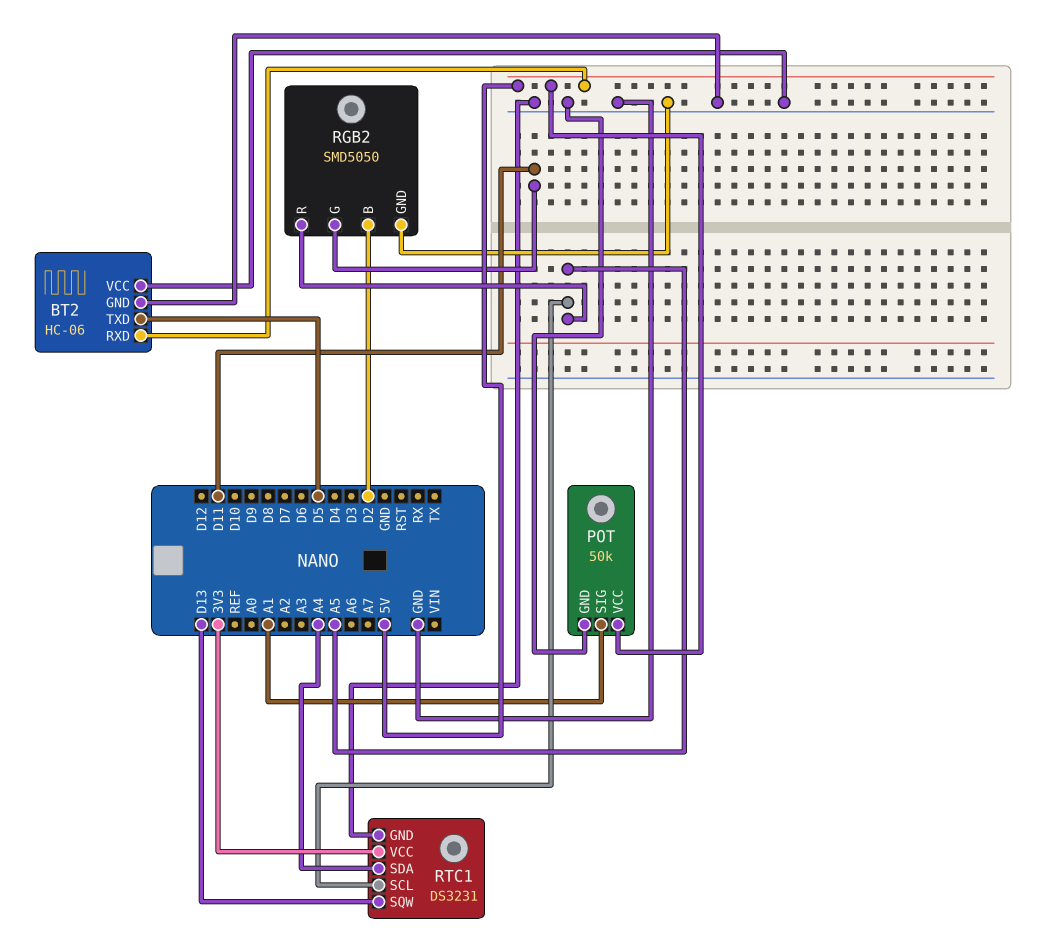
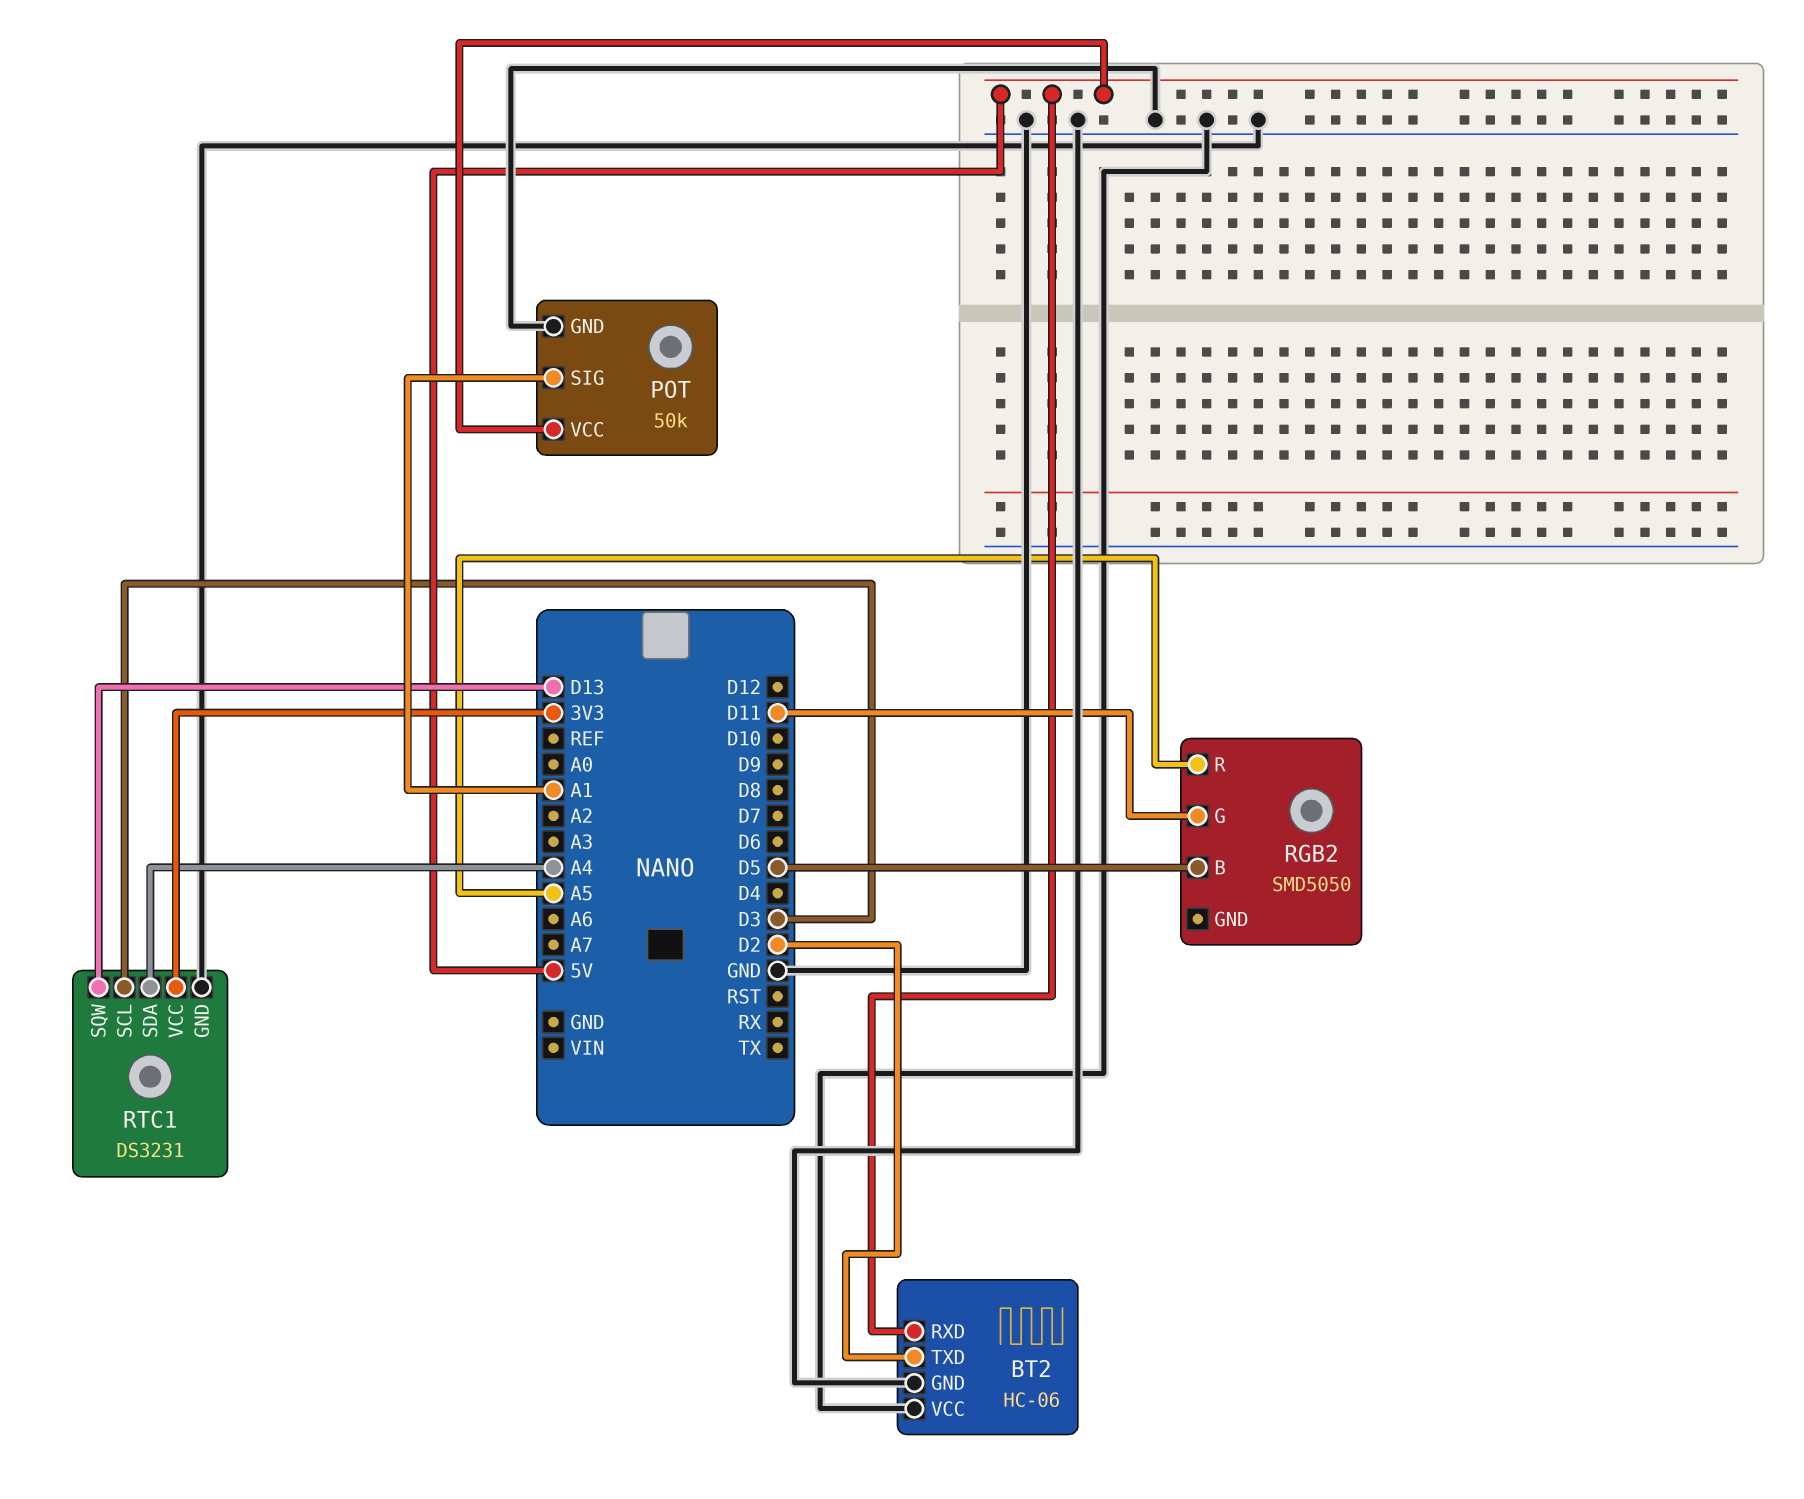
BT2 pin TXD: D5 -> D2
RGB2 pin B: D2 -> D5
RGB2 pin GND: GND -> none
RTC1 pin SCL: A5 -> D3

